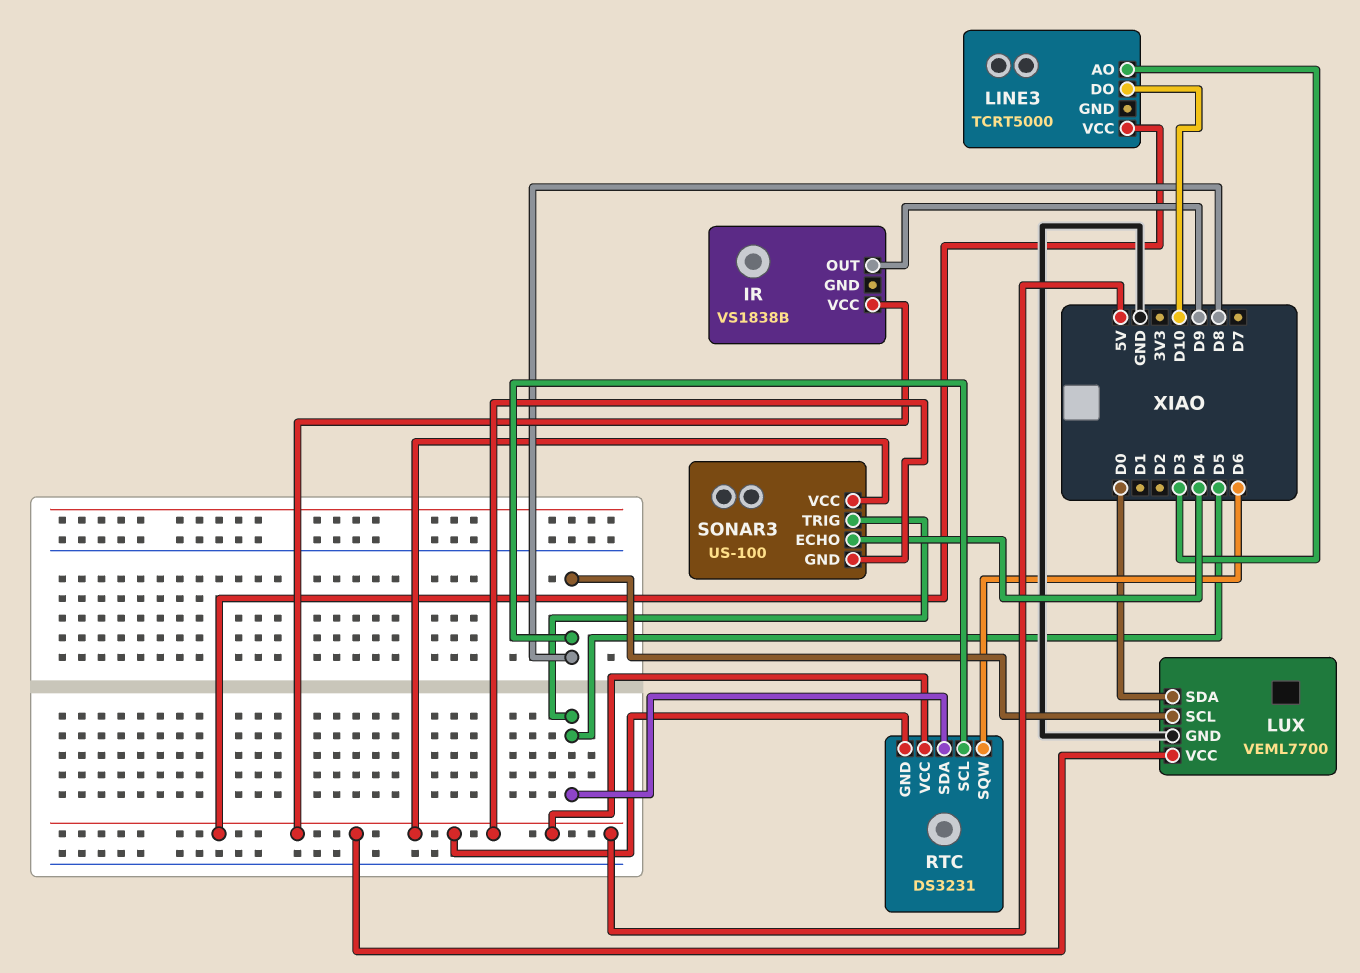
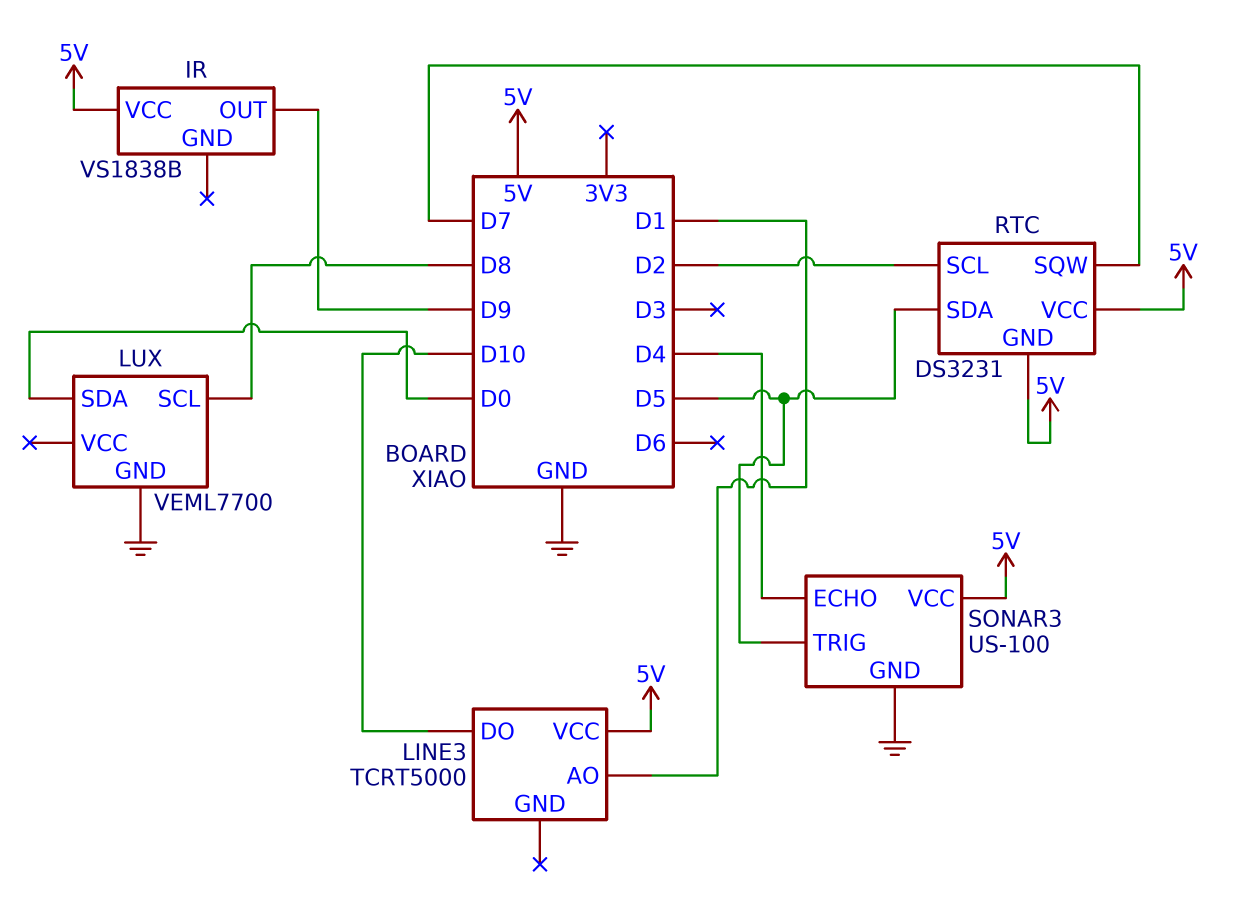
LINE3 pin AO: D3 -> D1
LUX pin VCC: 5V -> none
RTC pin SCL: D8 -> D2
RTC pin SQW: D6 -> D7
SONAR3 pin GND: 5V -> GND

